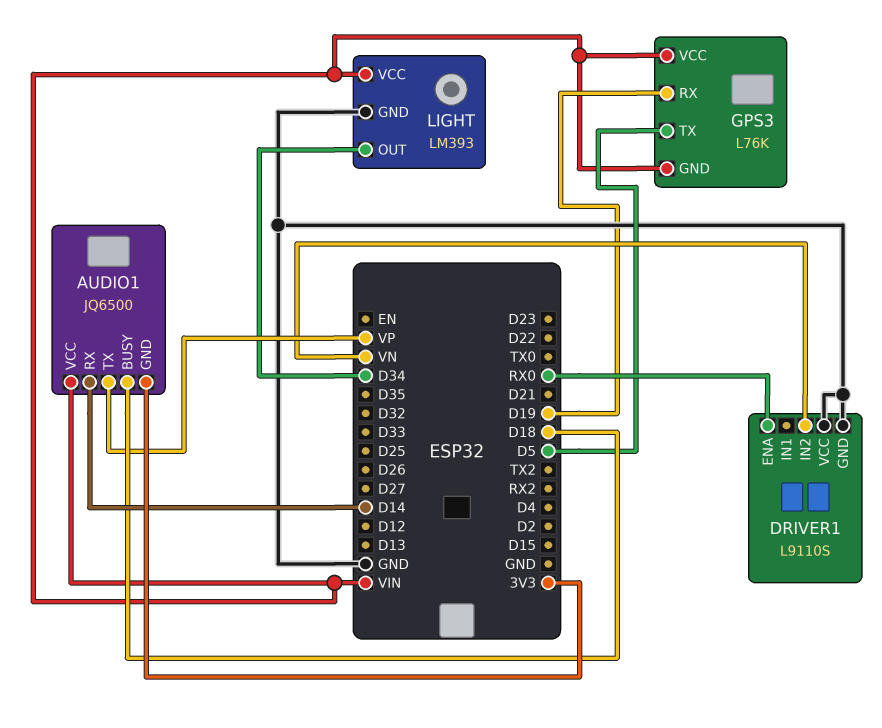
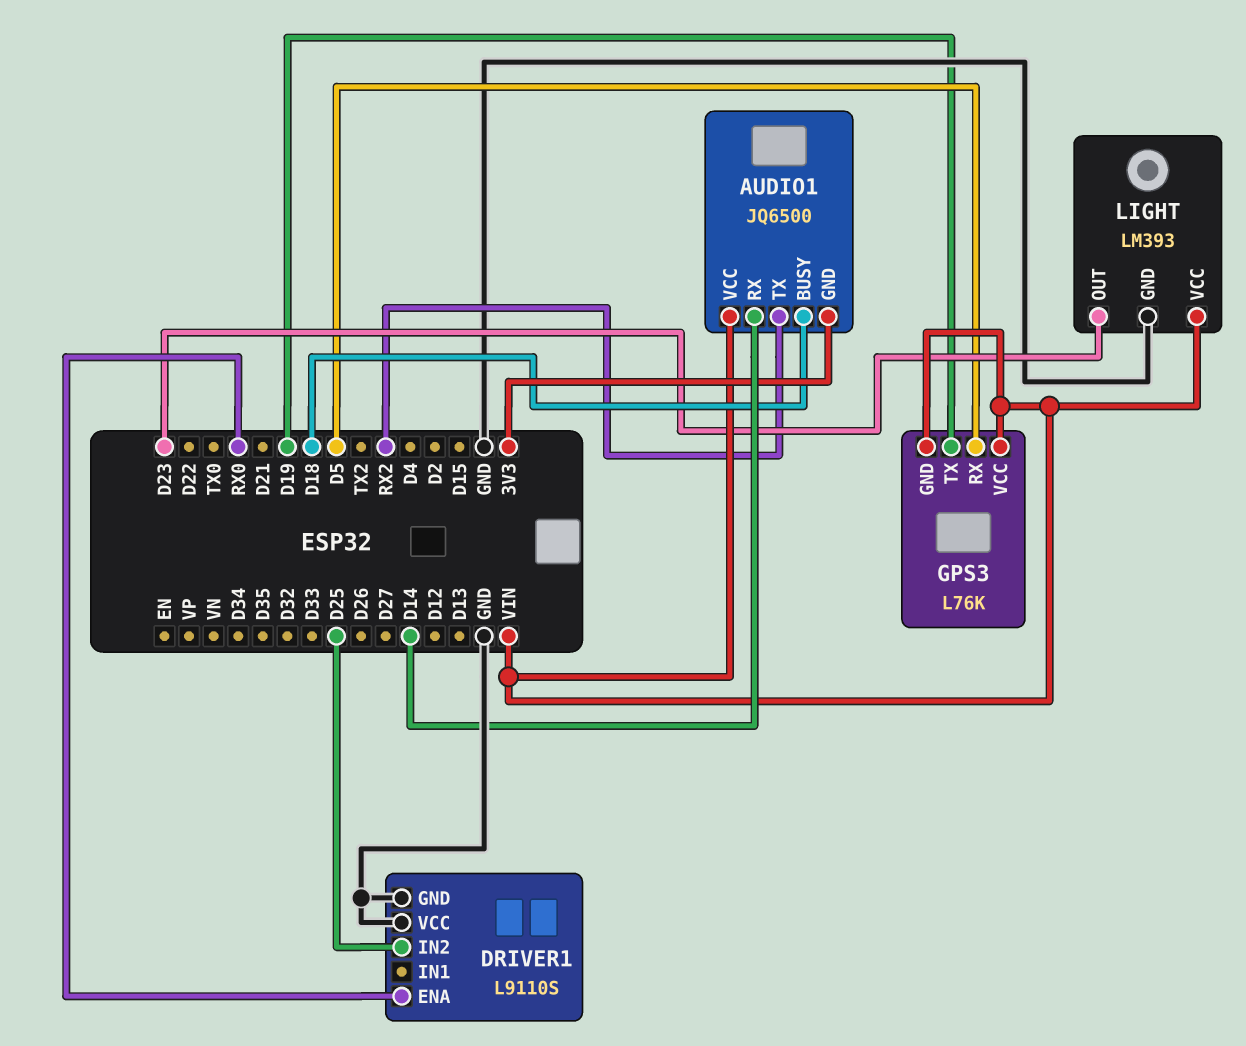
AUDIO1 pin TX: VP -> RX2
DRIVER1 pin IN2: VN -> D25
GPS3 pin RX: D19 -> D5
GPS3 pin TX: D5 -> D19
LIGHT pin OUT: D34 -> D23

